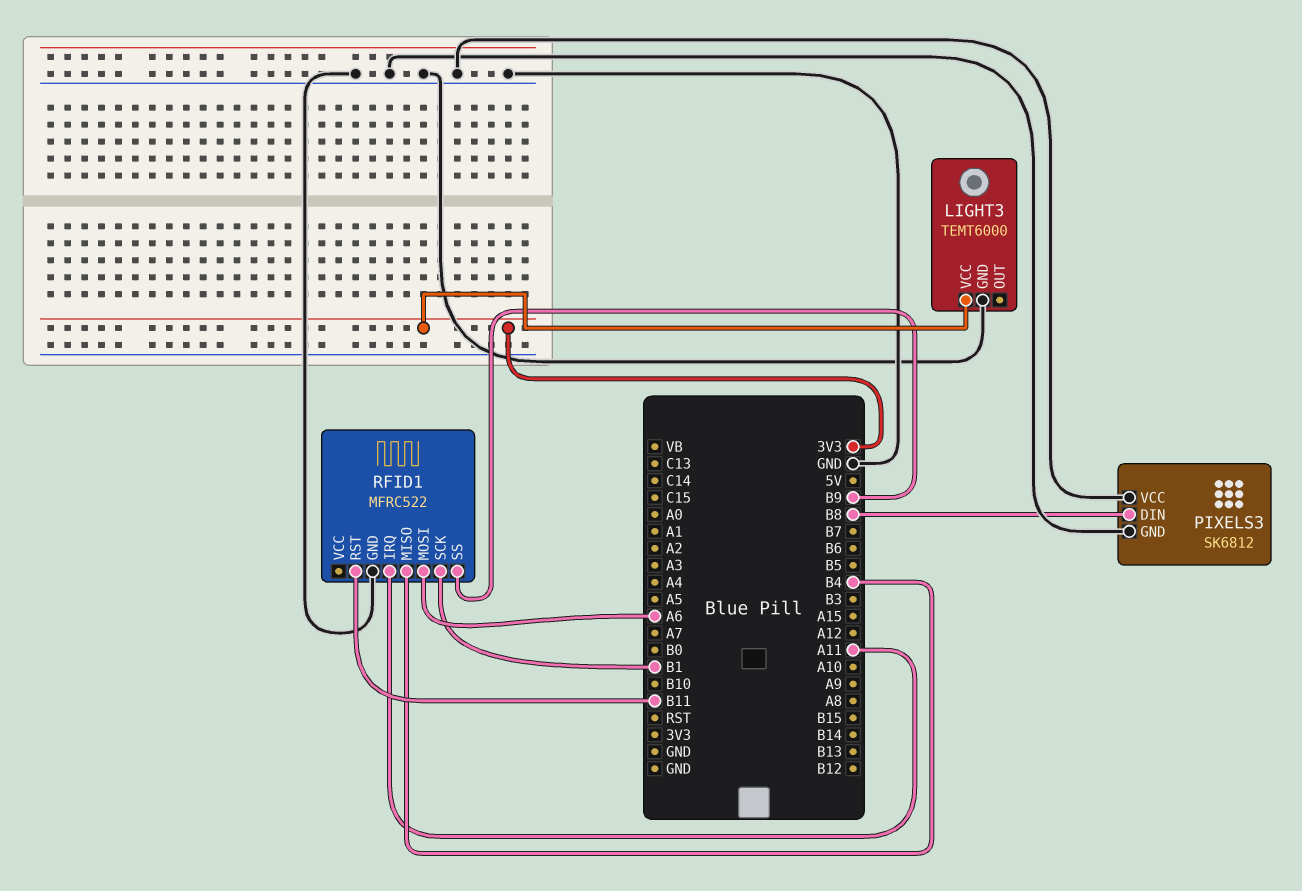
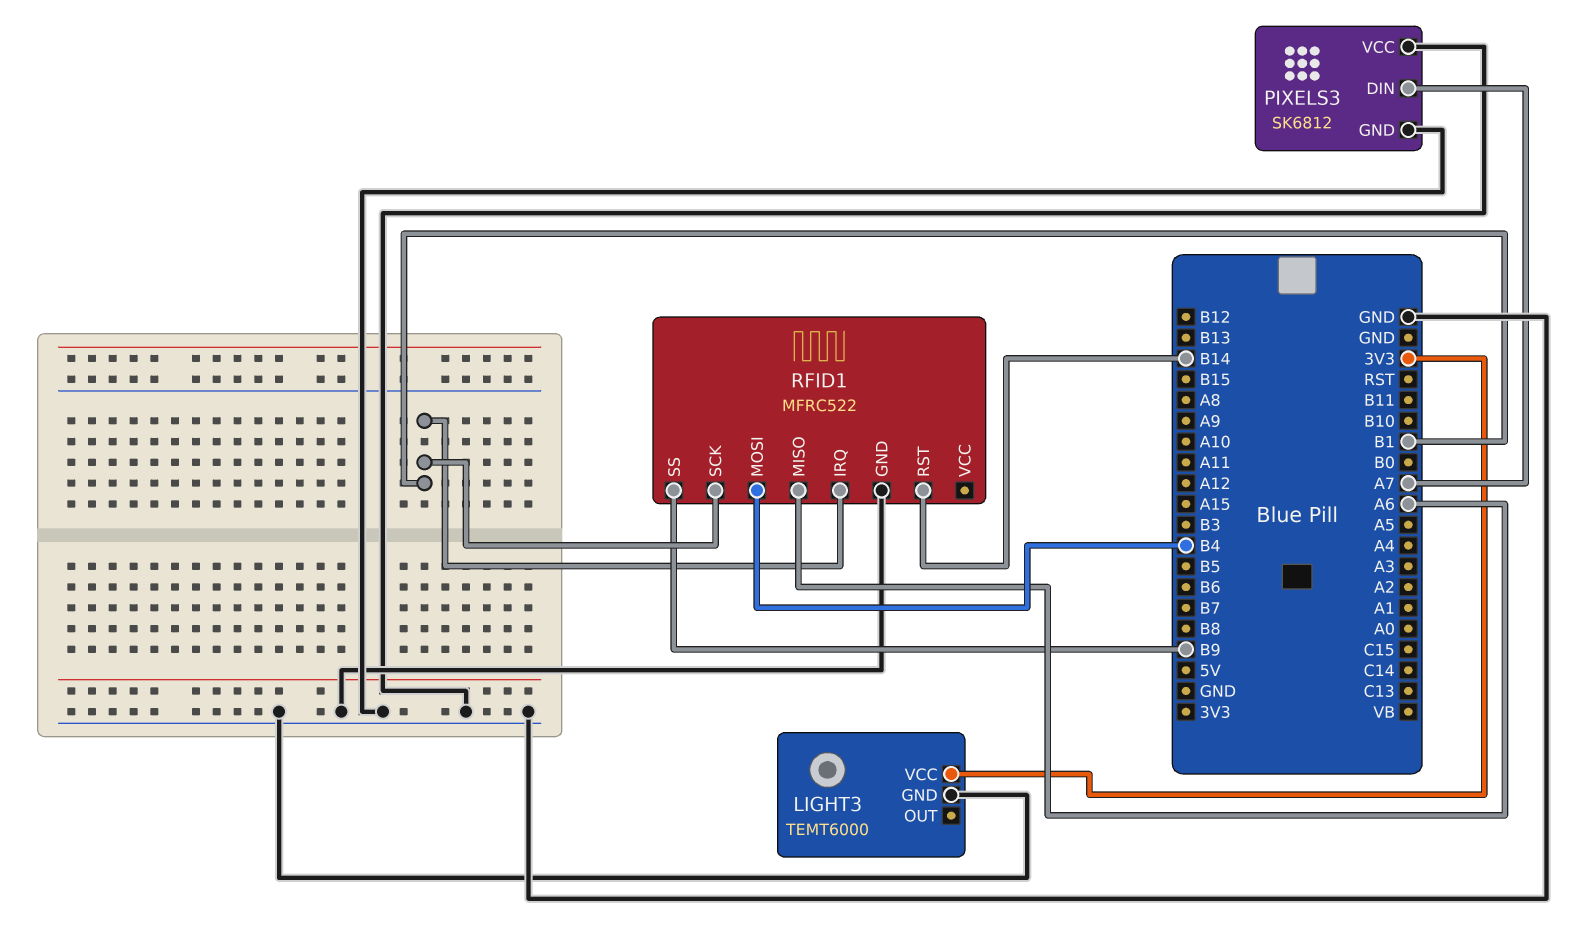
PIXELS3 pin DIN: B8 -> A7
RFID1 pin IRQ: A11 -> B1
RFID1 pin MISO: B4 -> A6
RFID1 pin MOSI: A6 -> B4
RFID1 pin RST: B11 -> B14

